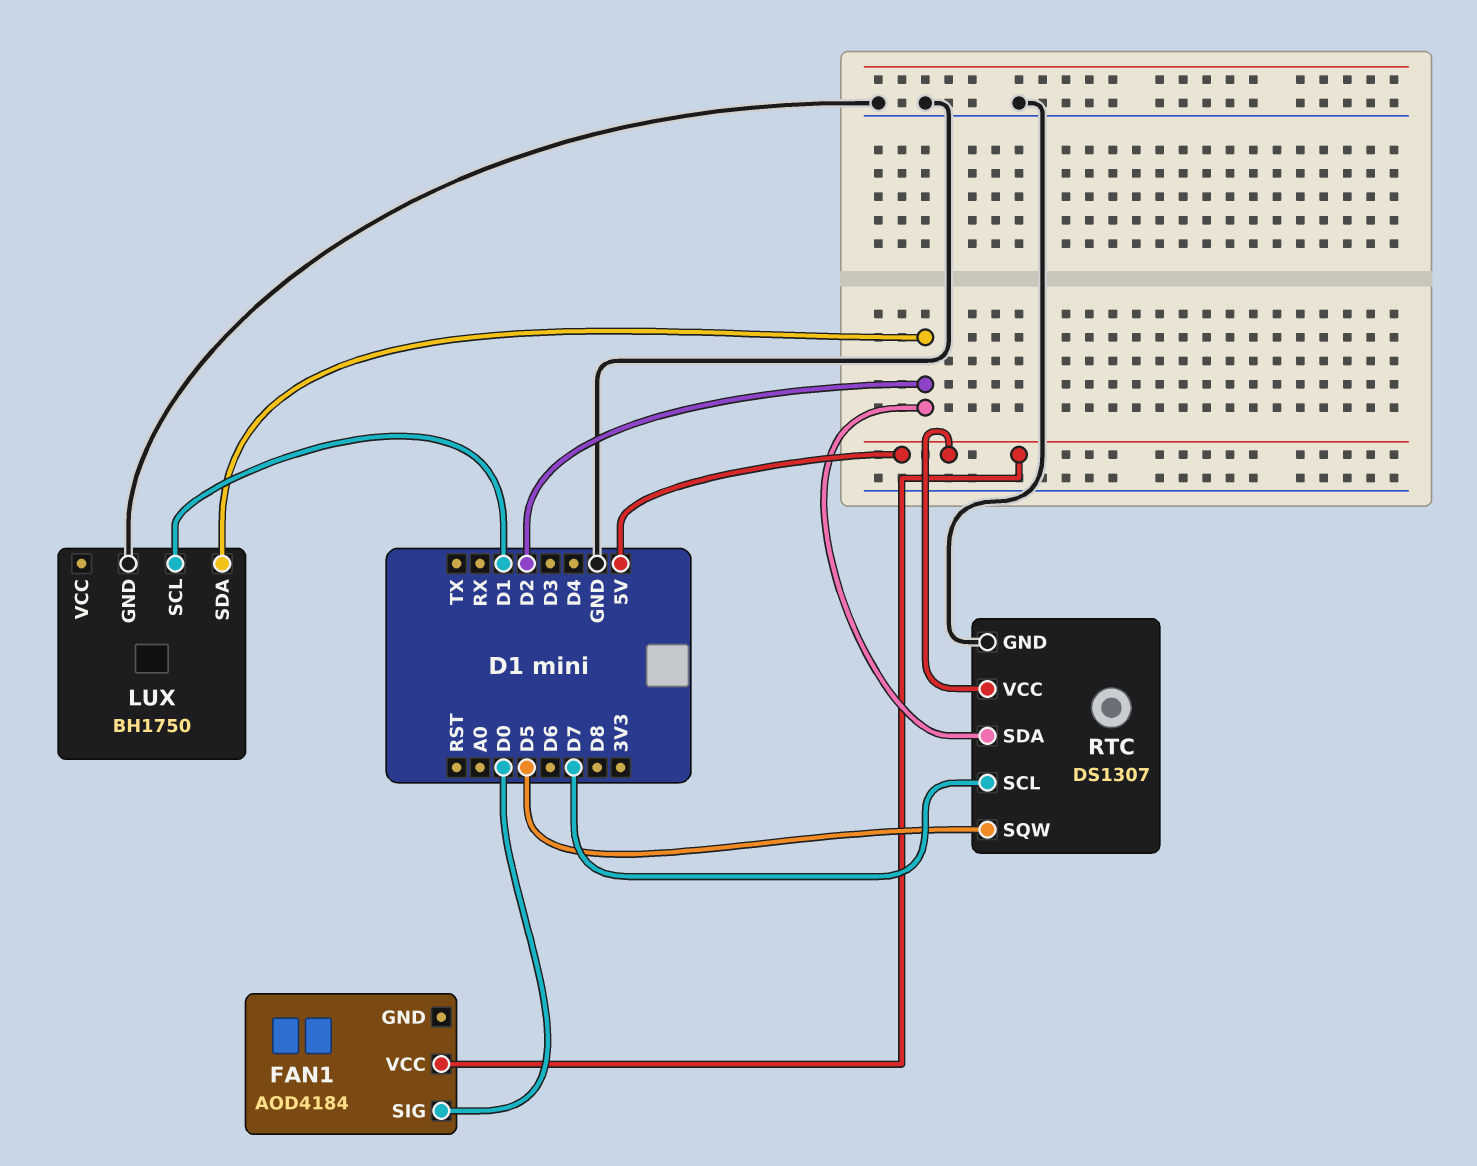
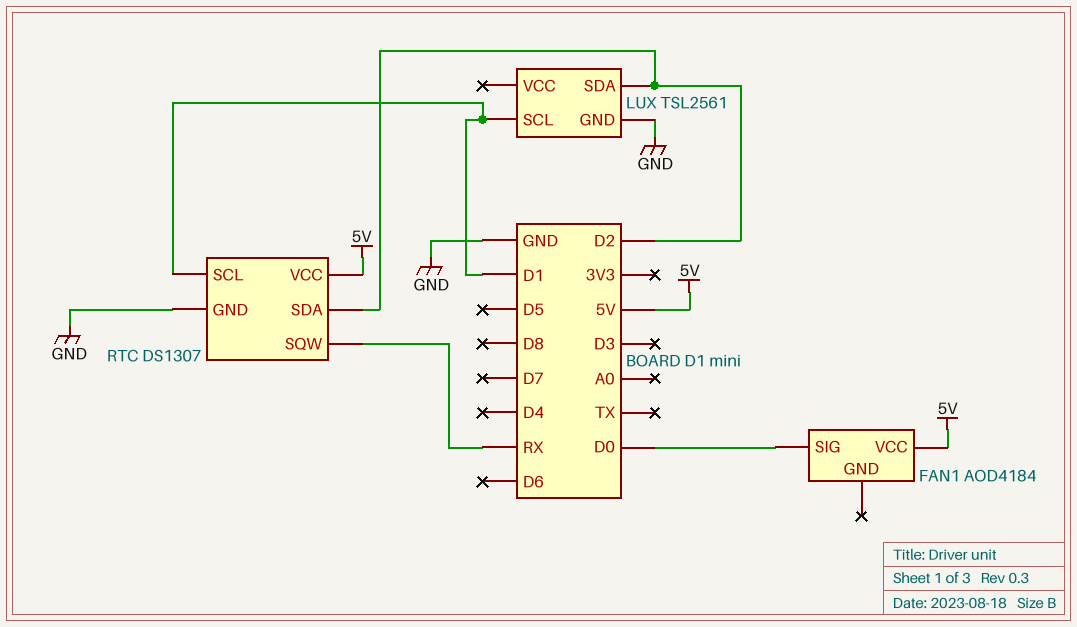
LUX: BH1750 -> TSL2561
RTC pin SCL: D7 -> D1
RTC pin SQW: D5 -> RX

